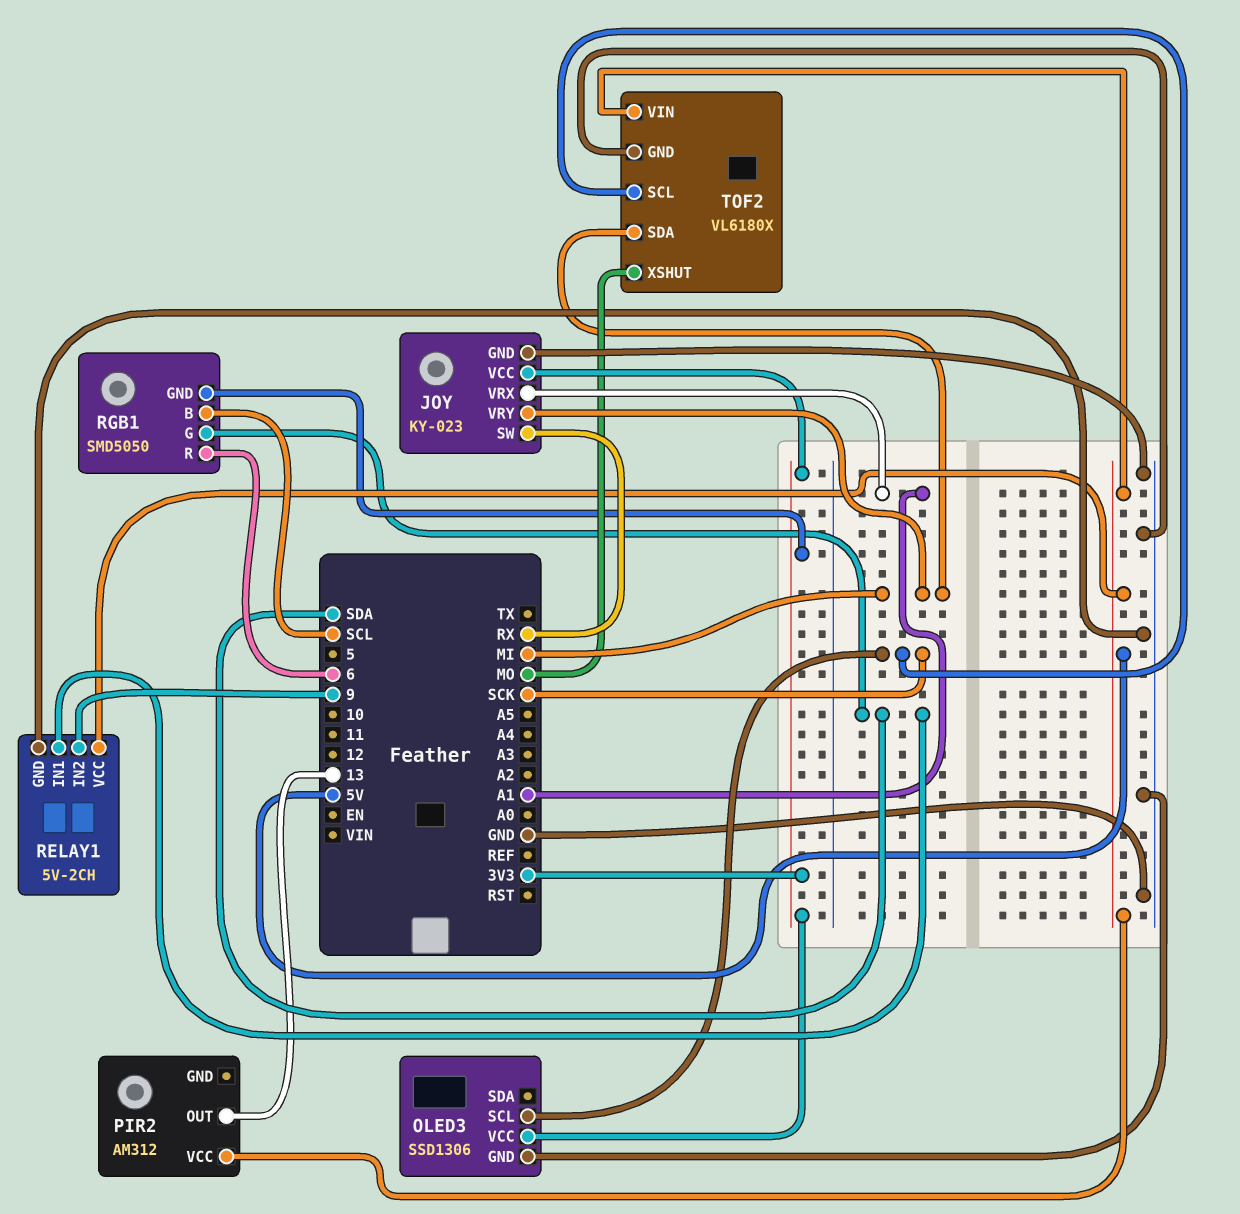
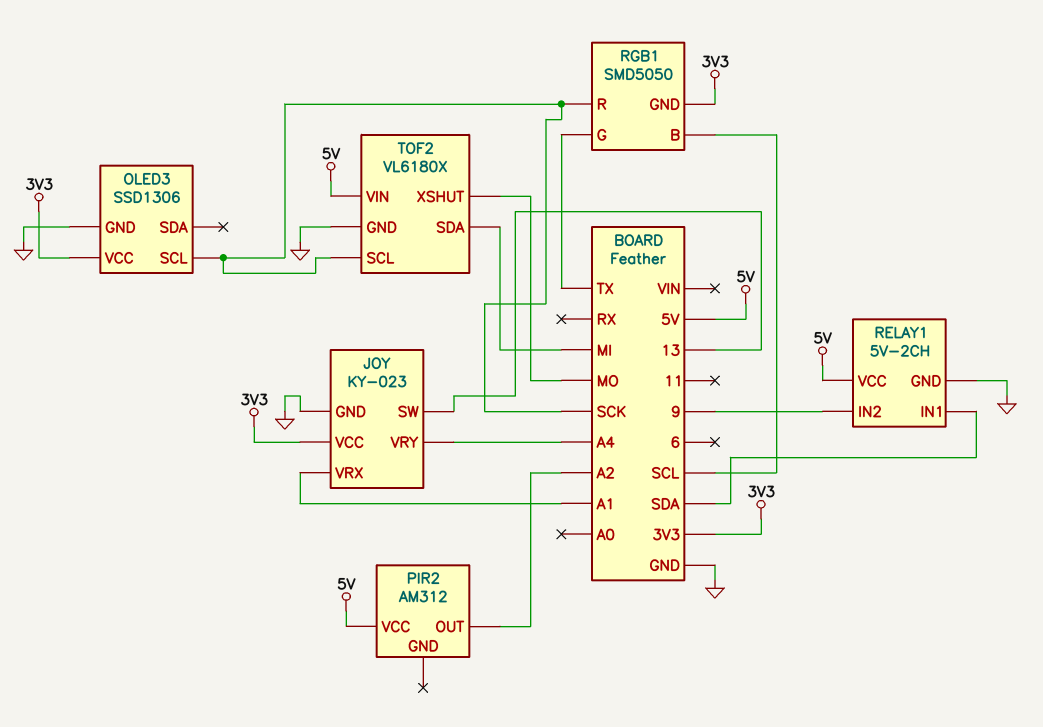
JOY pin SW: RX -> 13
JOY pin VRY: MI -> A4
PIR2 pin OUT: 13 -> A2
RGB1 pin G: SDA -> TX
RGB1 pin R: 6 -> SCK

